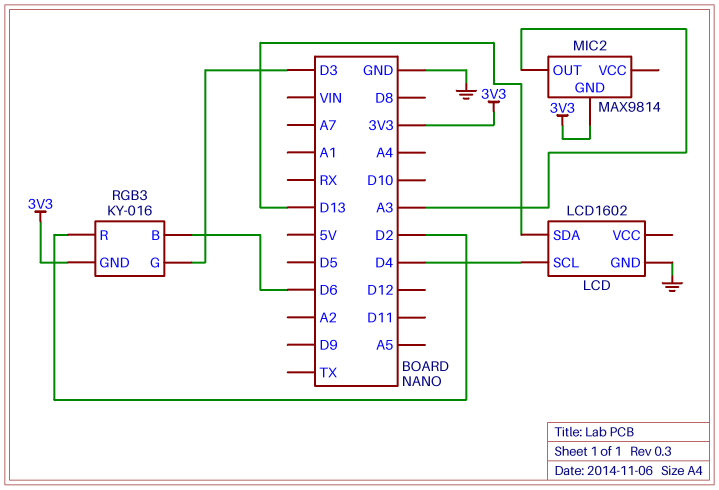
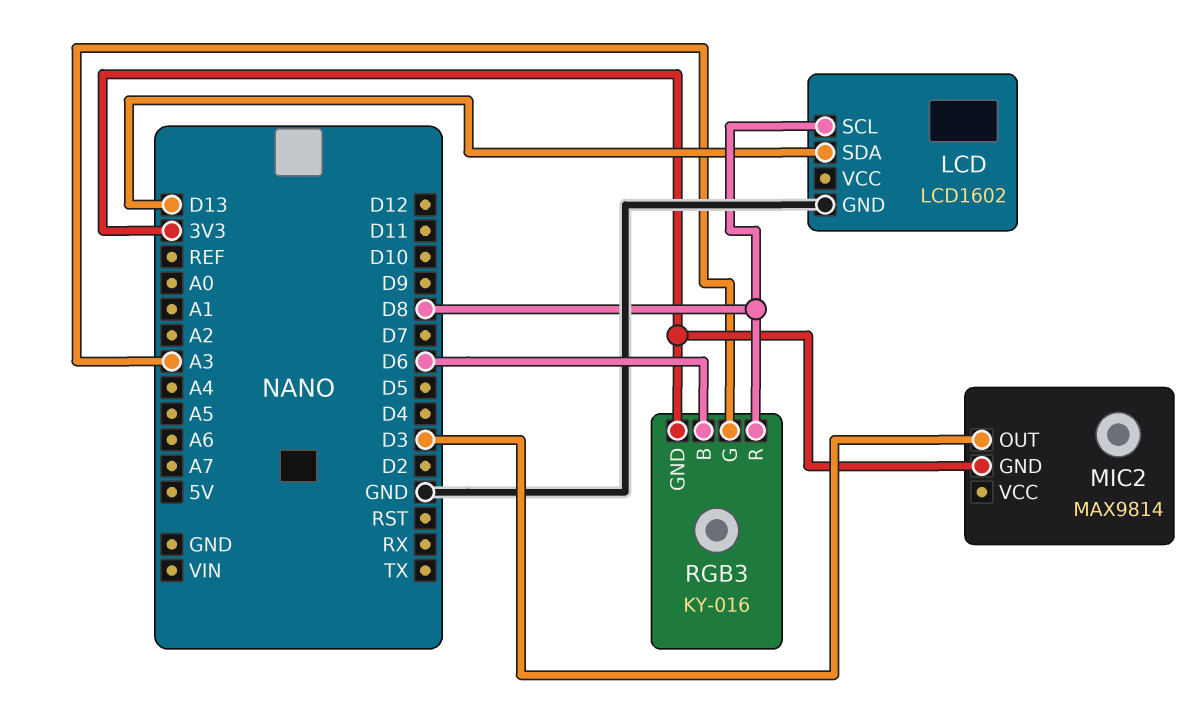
LCD pin SCL: D4 -> D8
MIC2 pin OUT: A3 -> D3
RGB3 pin G: D3 -> A3
RGB3 pin R: D2 -> D8

